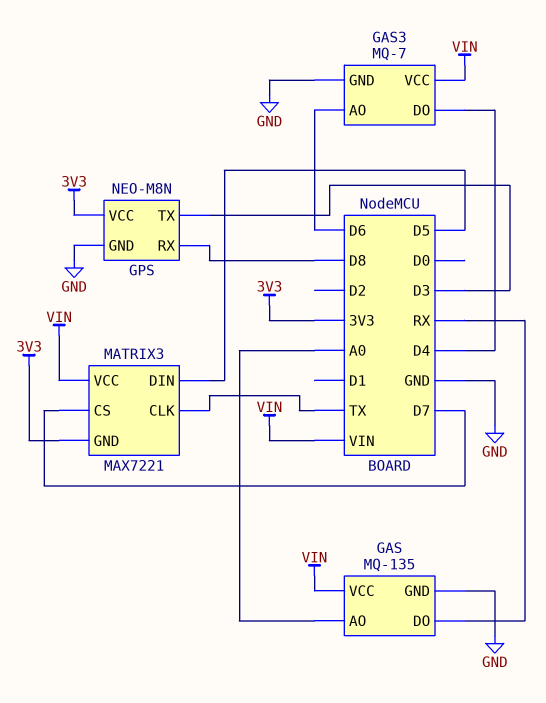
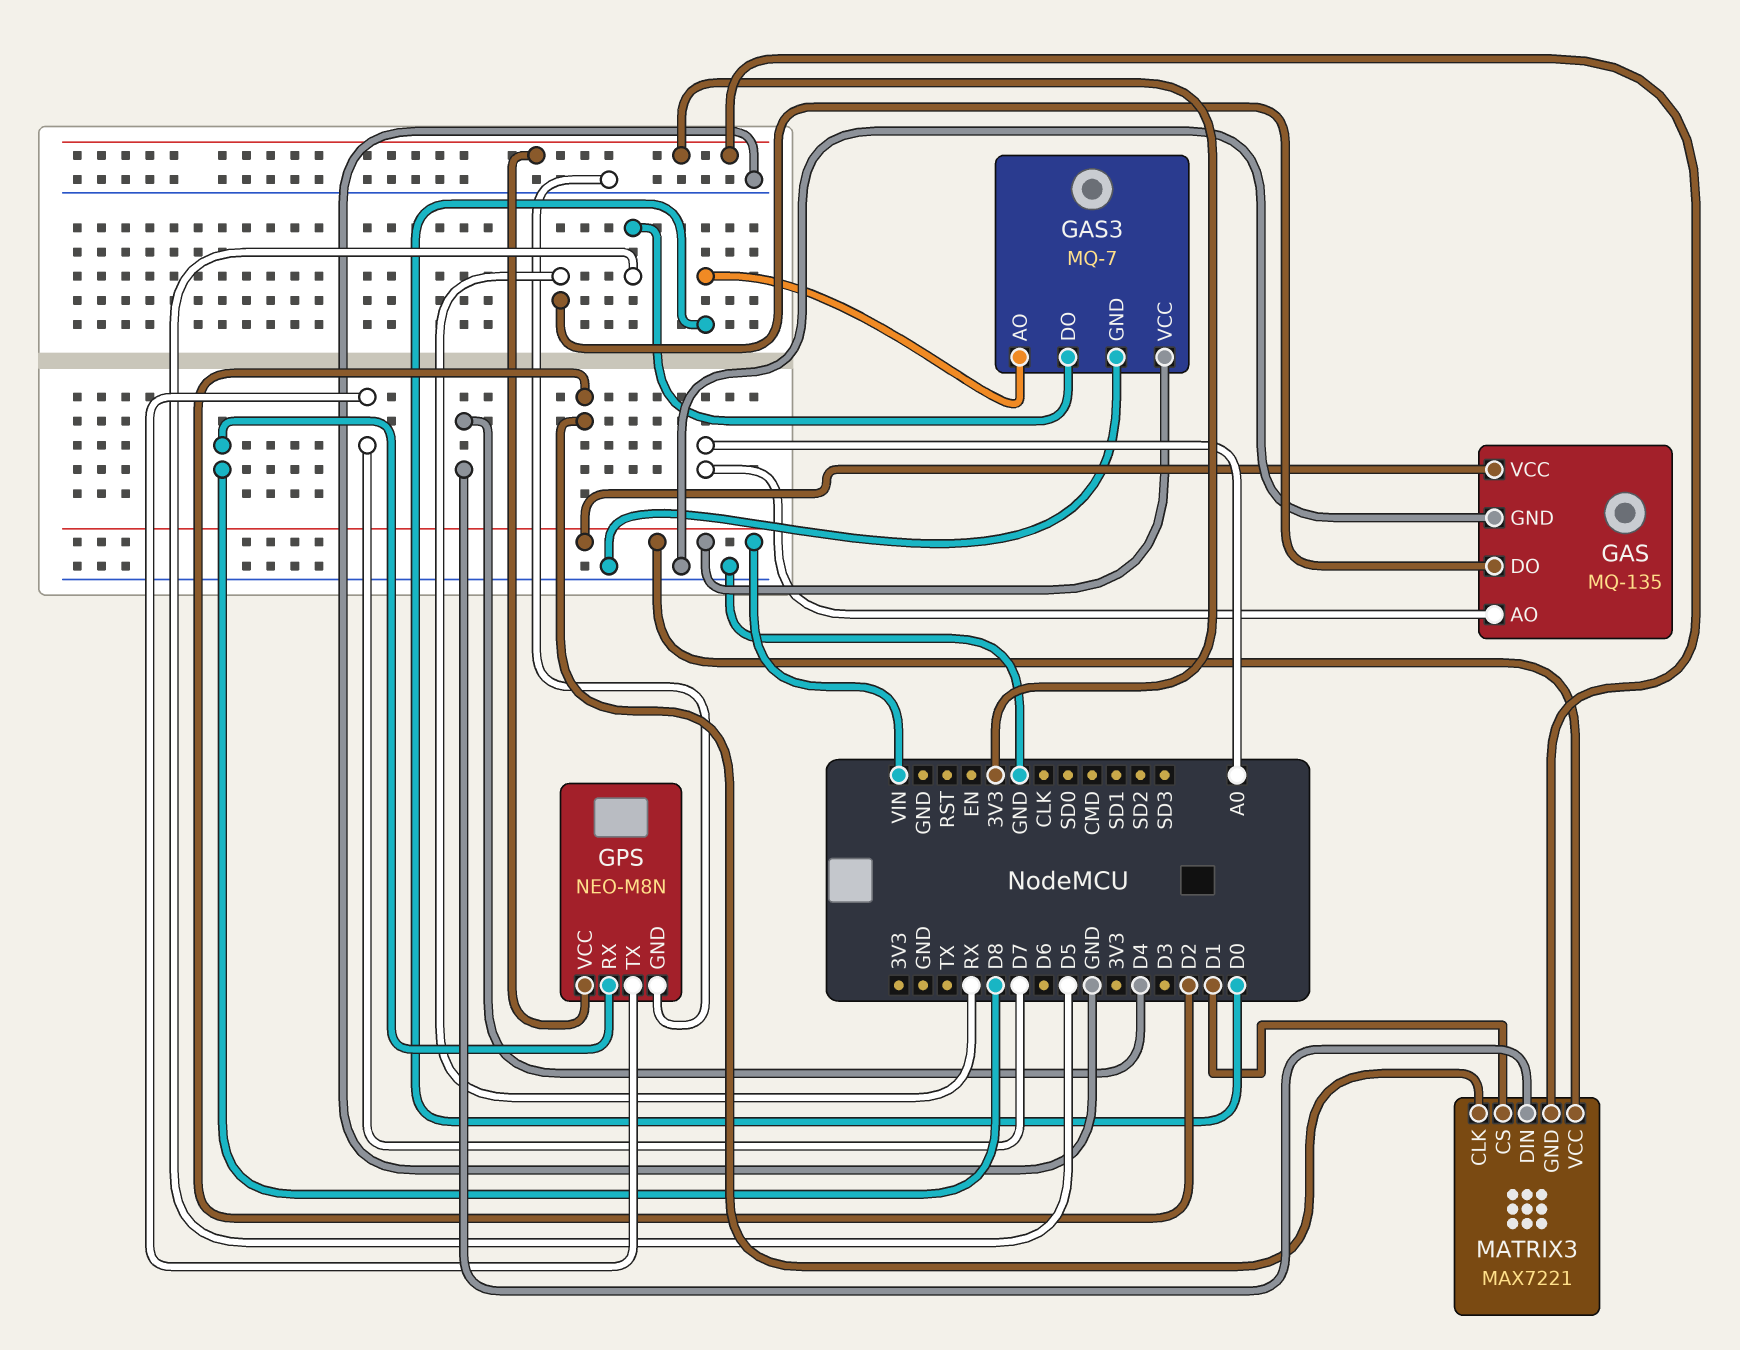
GAS3 pin AO: D6 -> D0
GAS3 pin DO: D4 -> D5
GPS pin TX: D3 -> D7
MATRIX3 pin CLK: TX -> D2
MATRIX3 pin CS: D7 -> D1
MATRIX3 pin DIN: D5 -> D4

